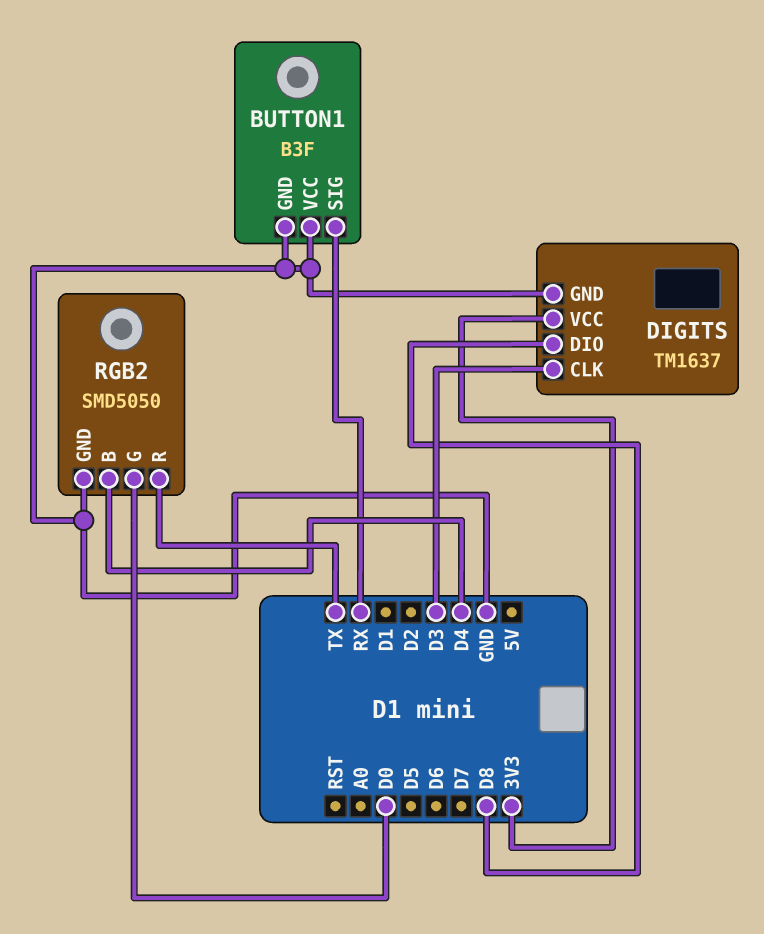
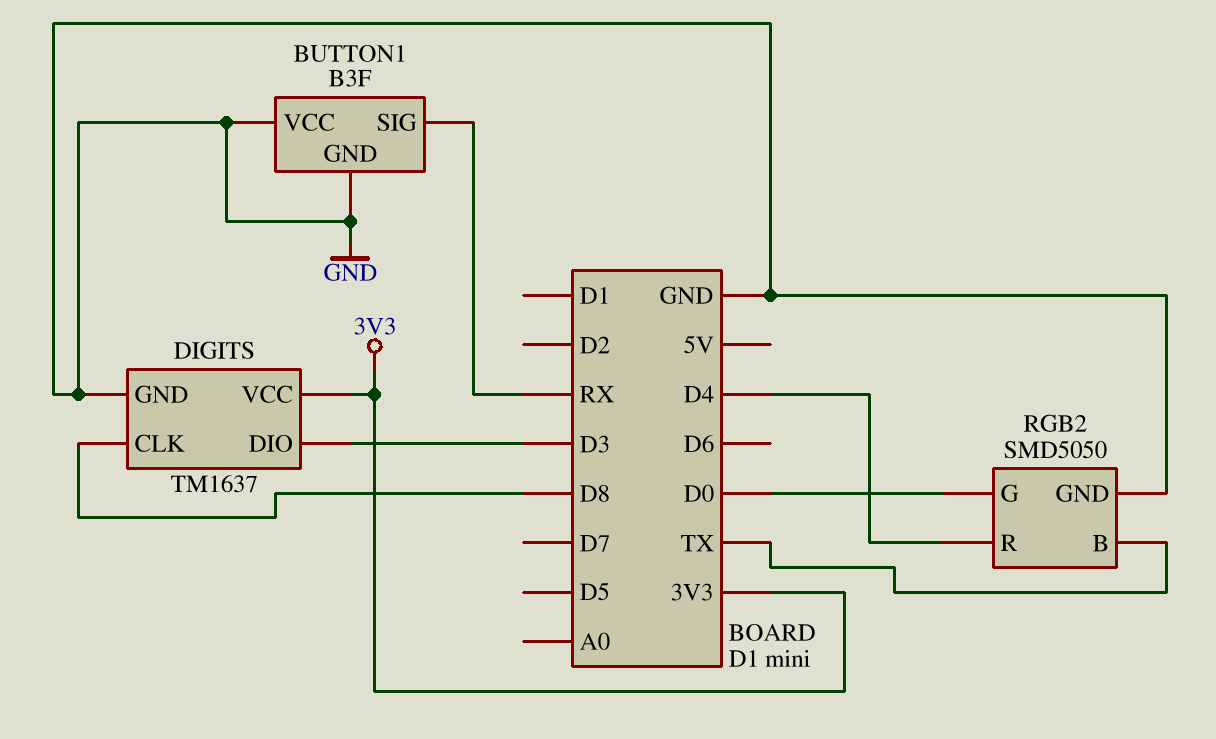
DIGITS pin CLK: D3 -> D8
DIGITS pin DIO: D8 -> D3
RGB2 pin B: D4 -> TX
RGB2 pin R: TX -> D4

